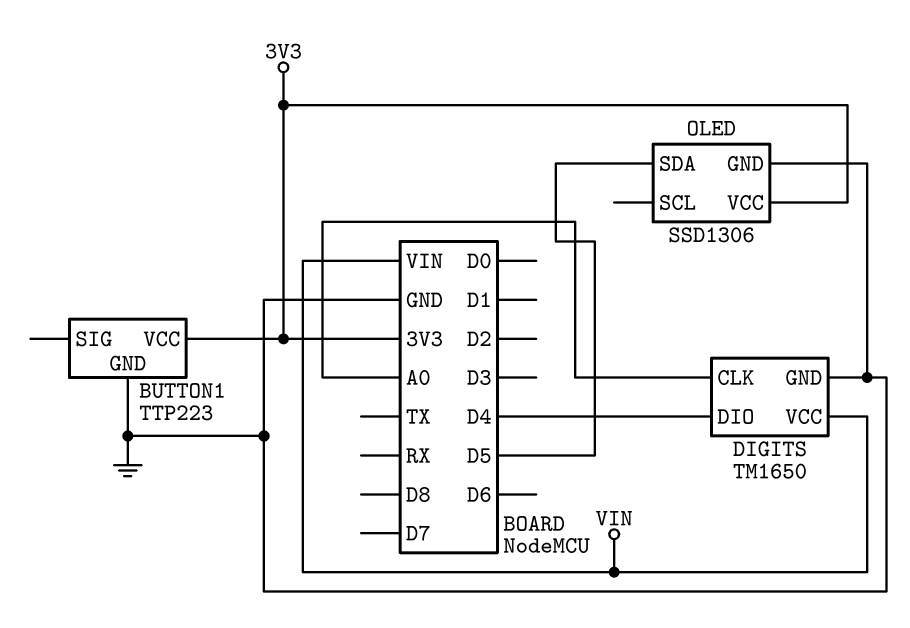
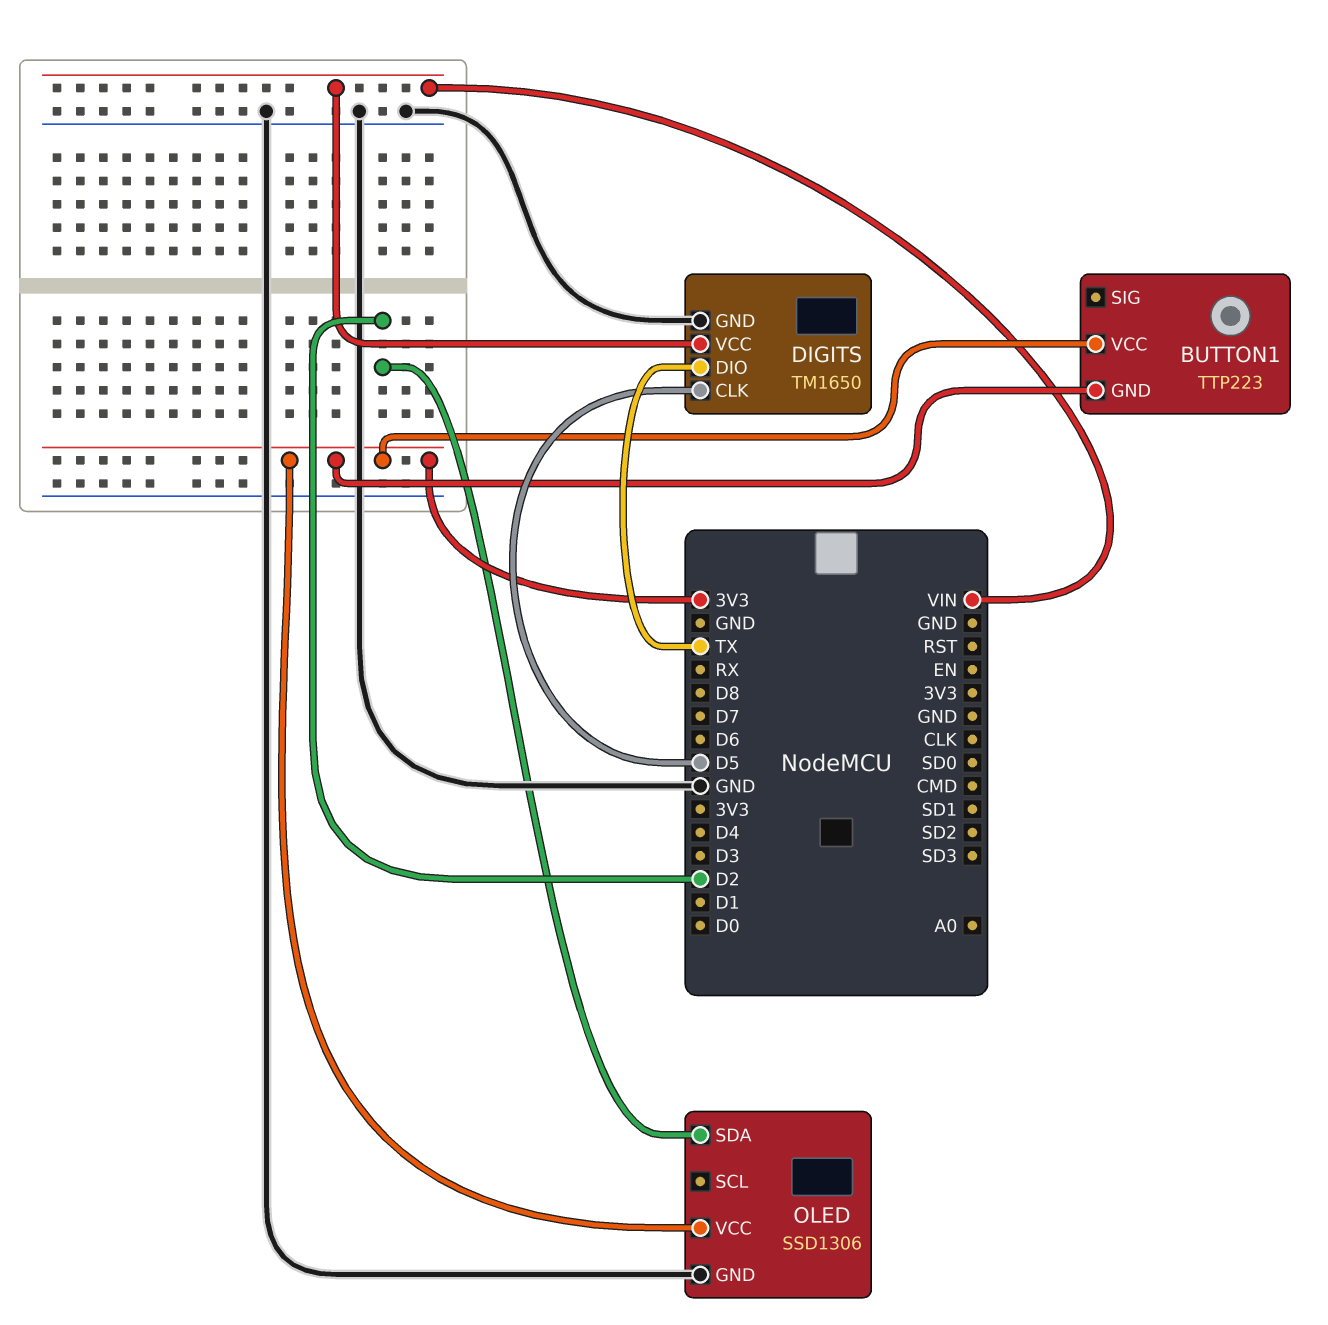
BUTTON1 pin GND: GND -> 3V3
DIGITS pin CLK: A0 -> D5
DIGITS pin DIO: D4 -> TX
OLED pin SDA: D5 -> D2

